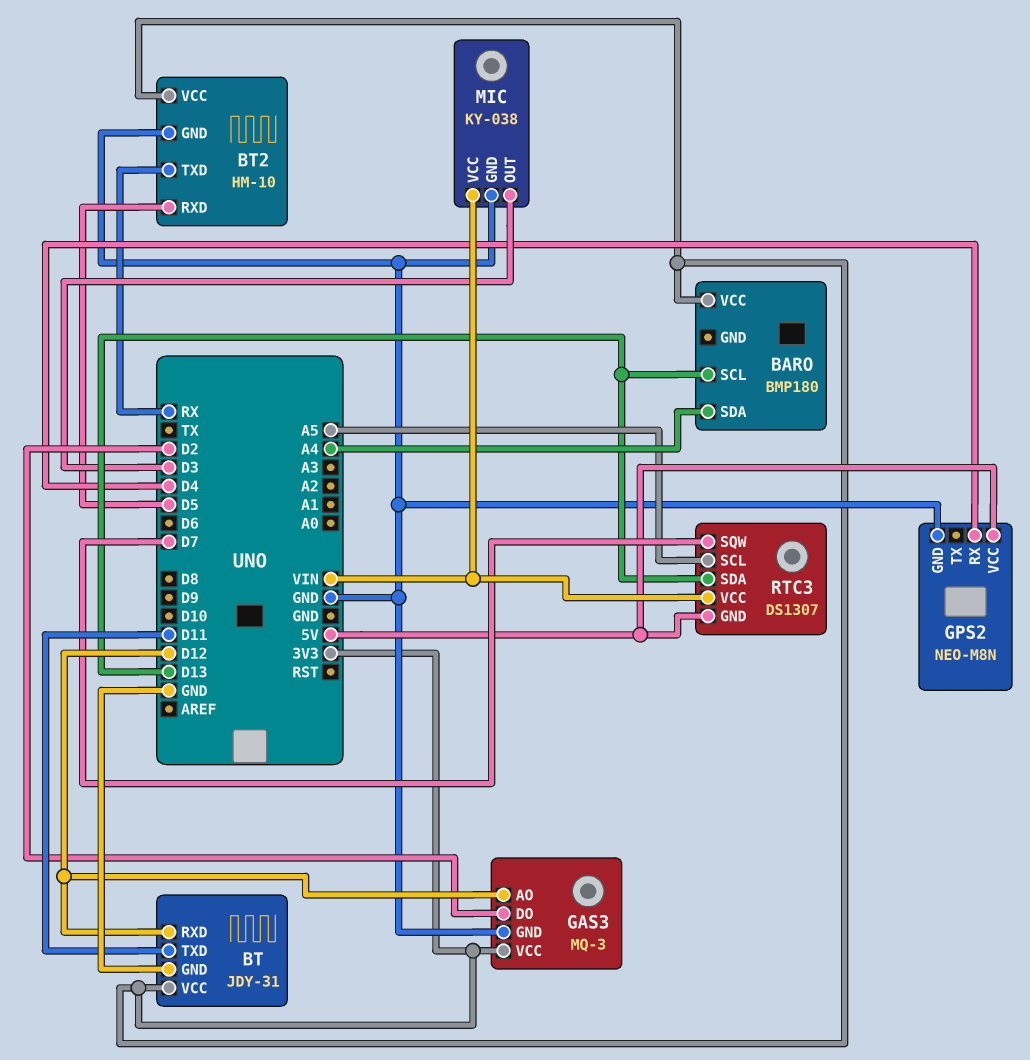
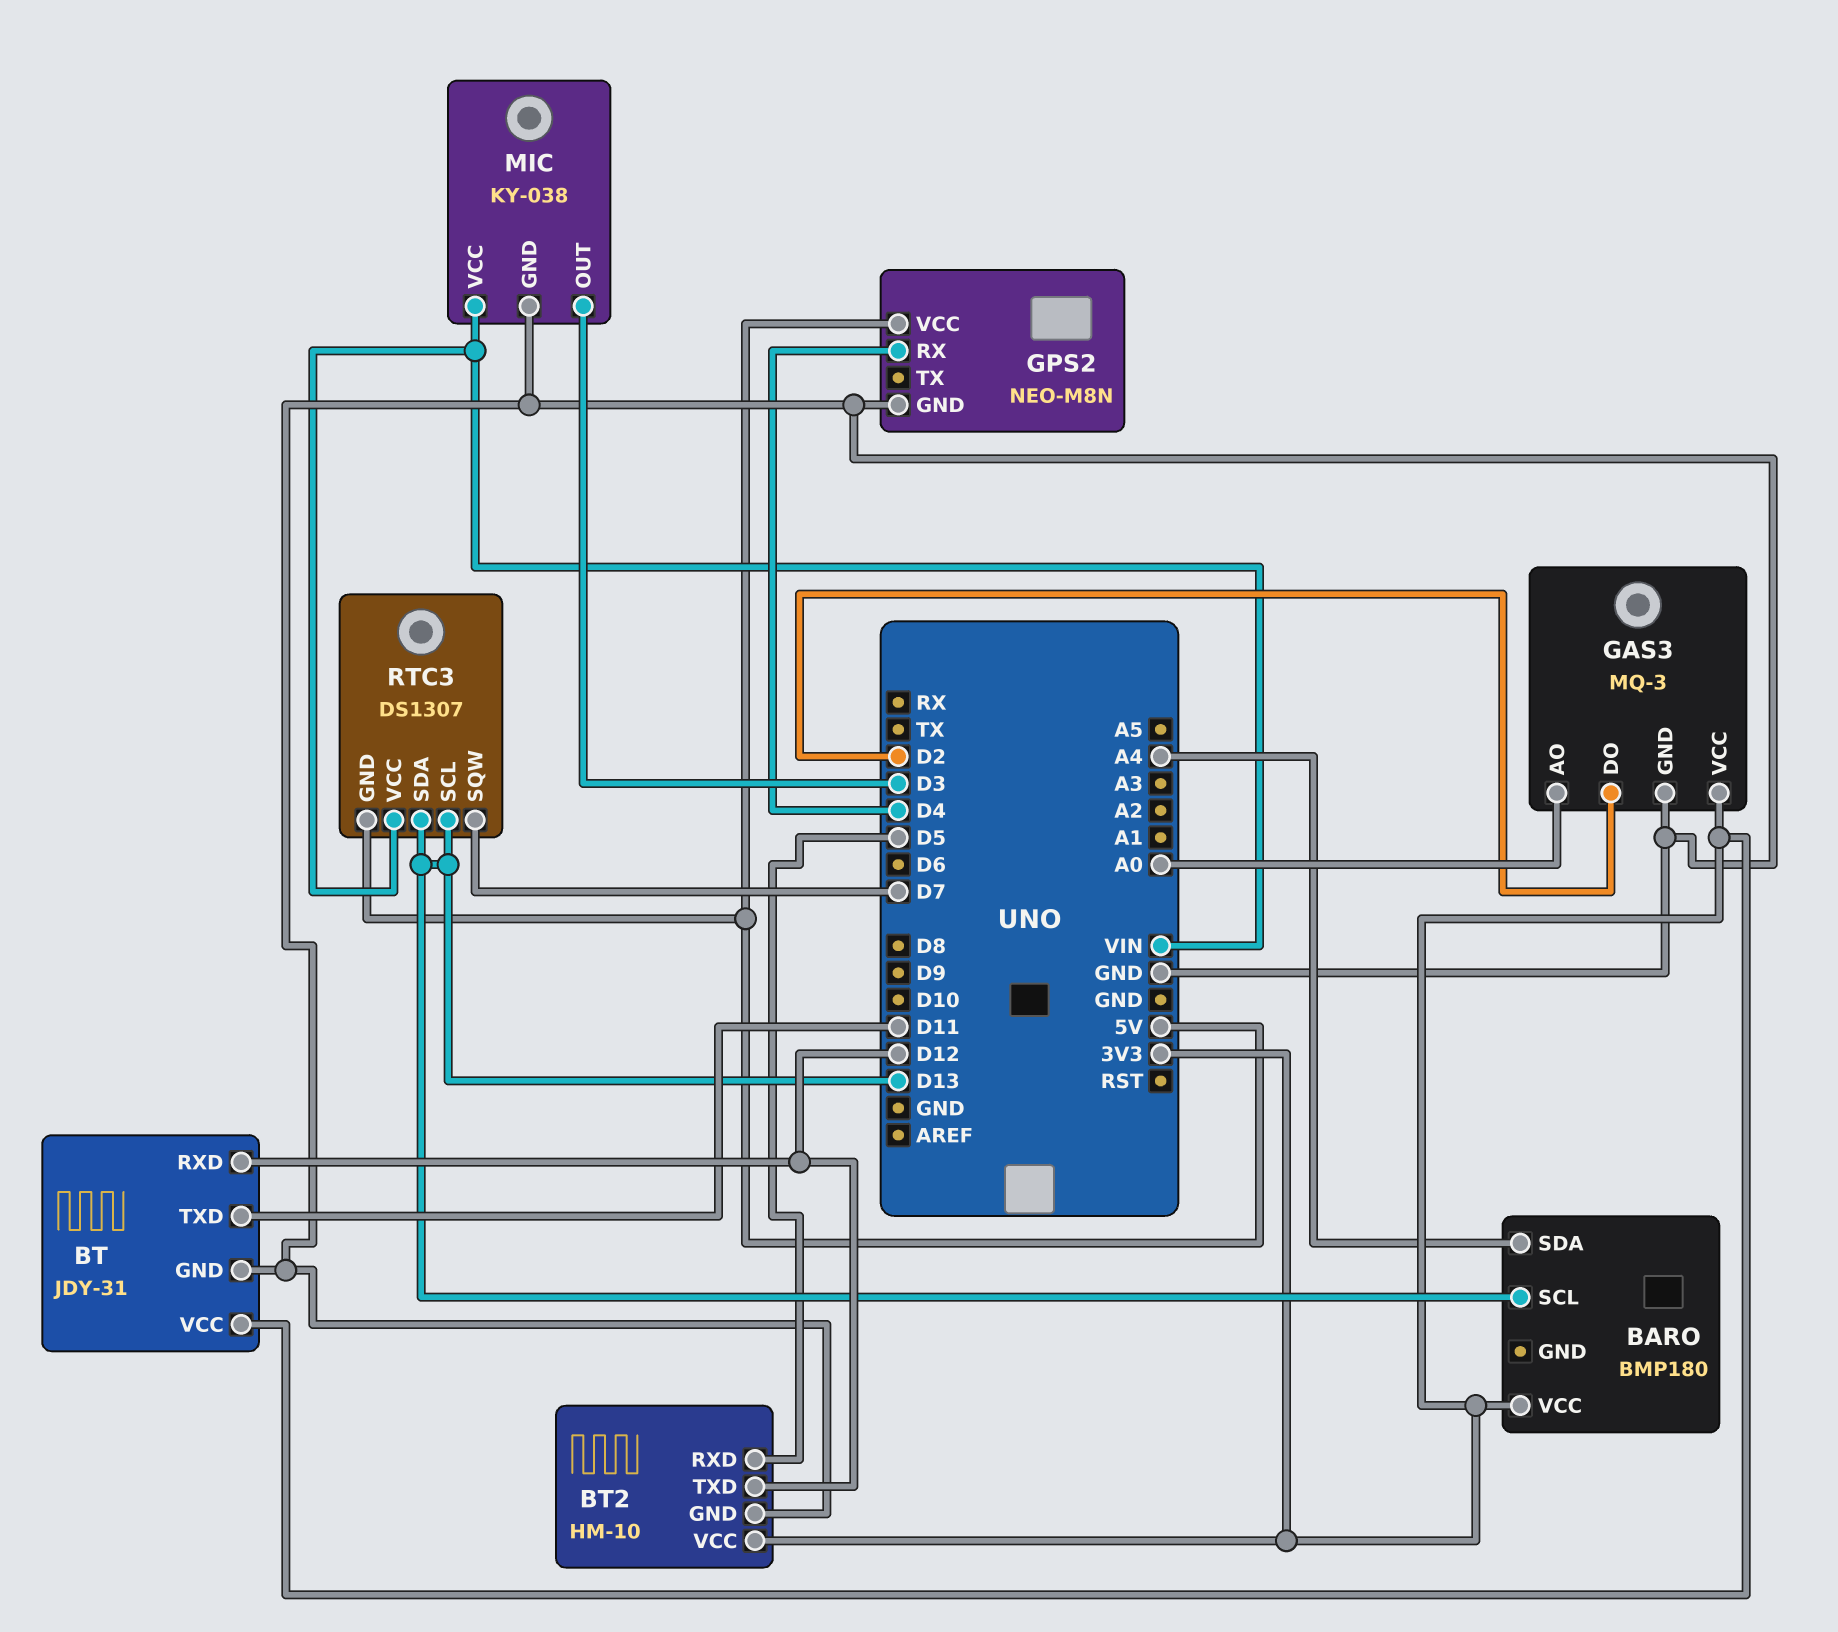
BT2 pin TXD: RX -> D12
GAS3 pin AO: D12 -> A0
RTC3 pin SCL: A5 -> D13

